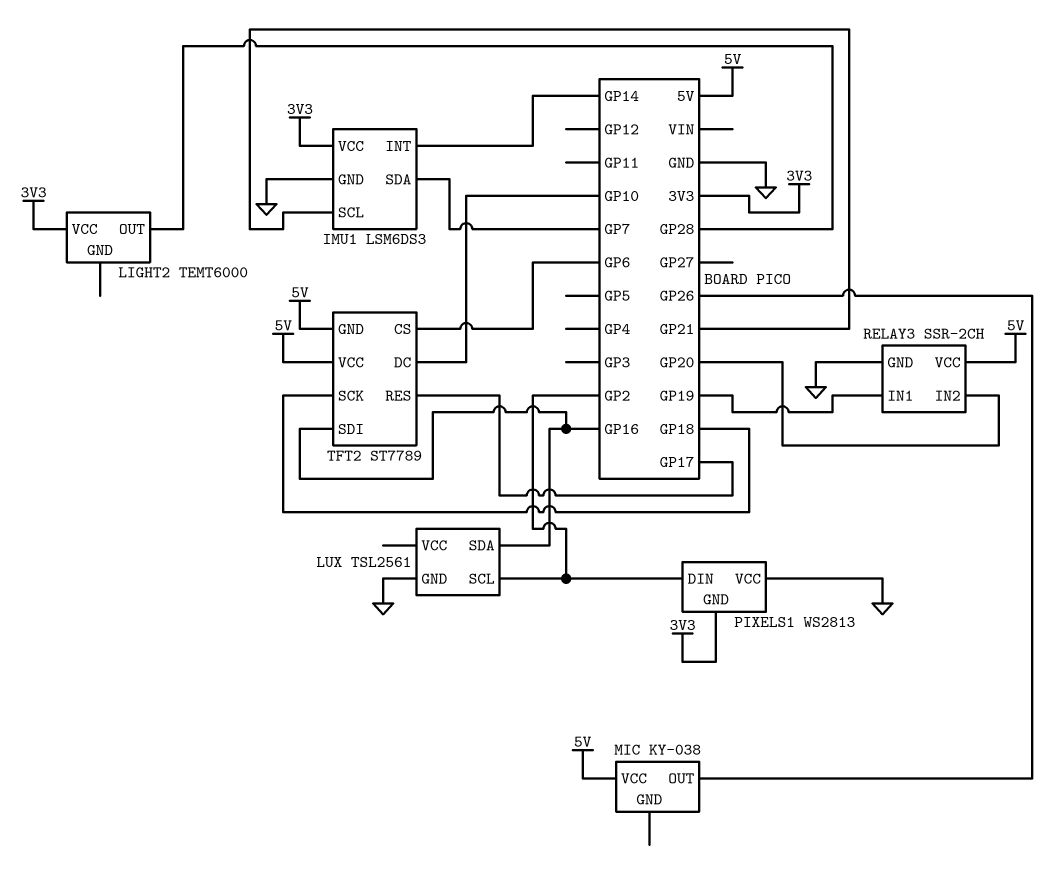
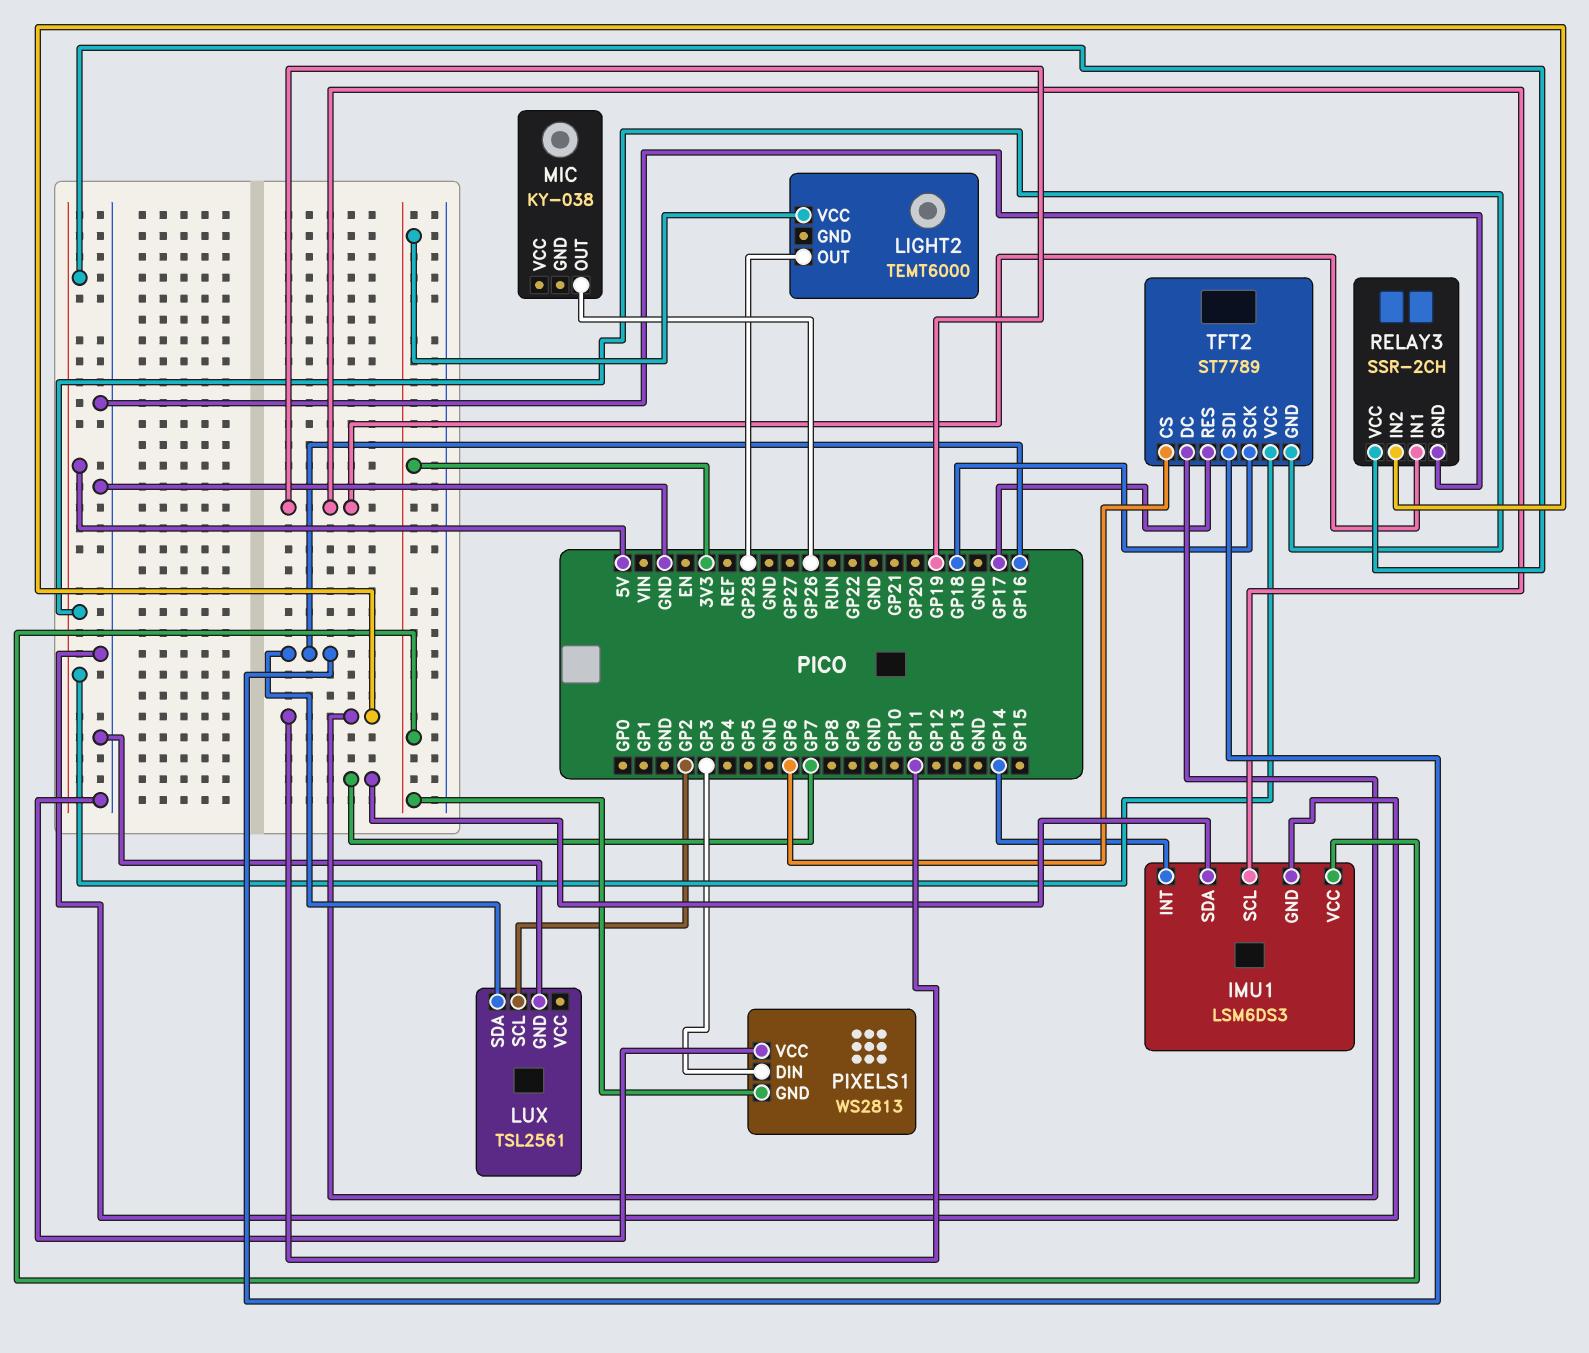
IMU1 pin SCL: GP21 -> GP19
MIC pin VCC: 5V -> none
PIXELS1 pin DIN: GP2 -> GP3
RELAY3 pin IN2: GP20 -> GP11
TFT2 pin DC: GP10 -> GP11

